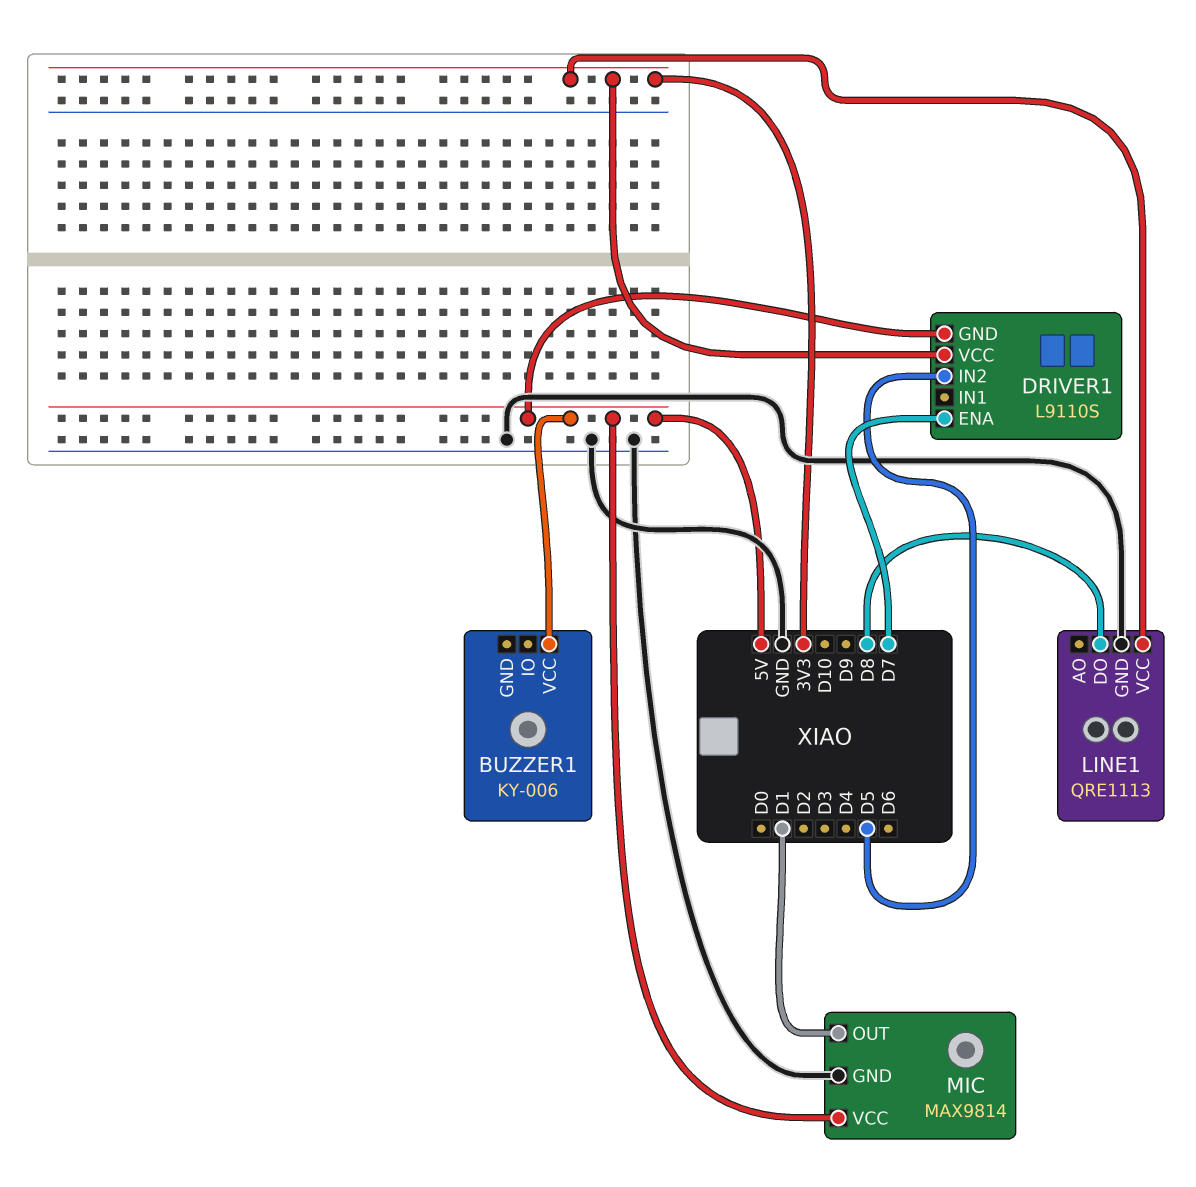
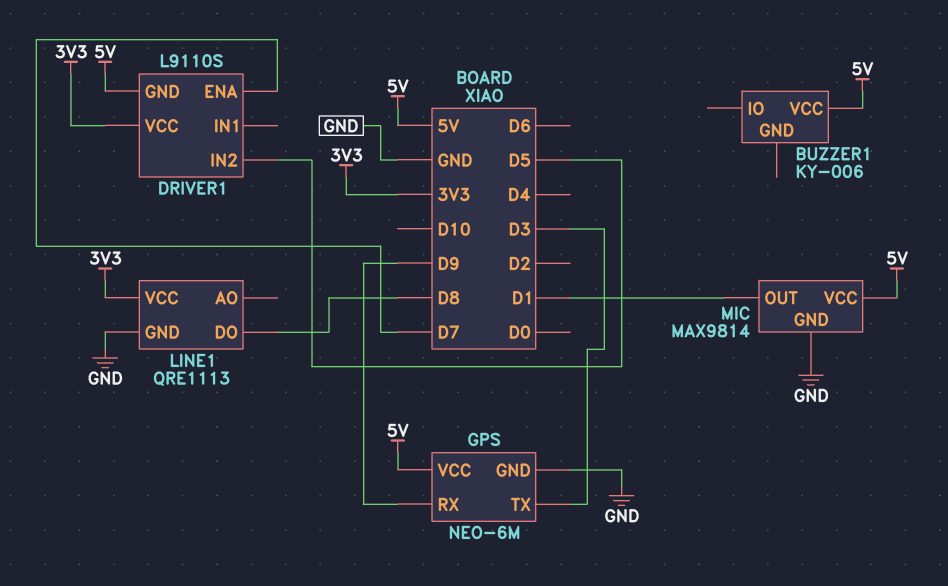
GPS: none -> NEO-6M
GPS pin GND: none -> GND
GPS pin RX: none -> D9
GPS pin TX: none -> D3
GPS pin VCC: none -> 5V

